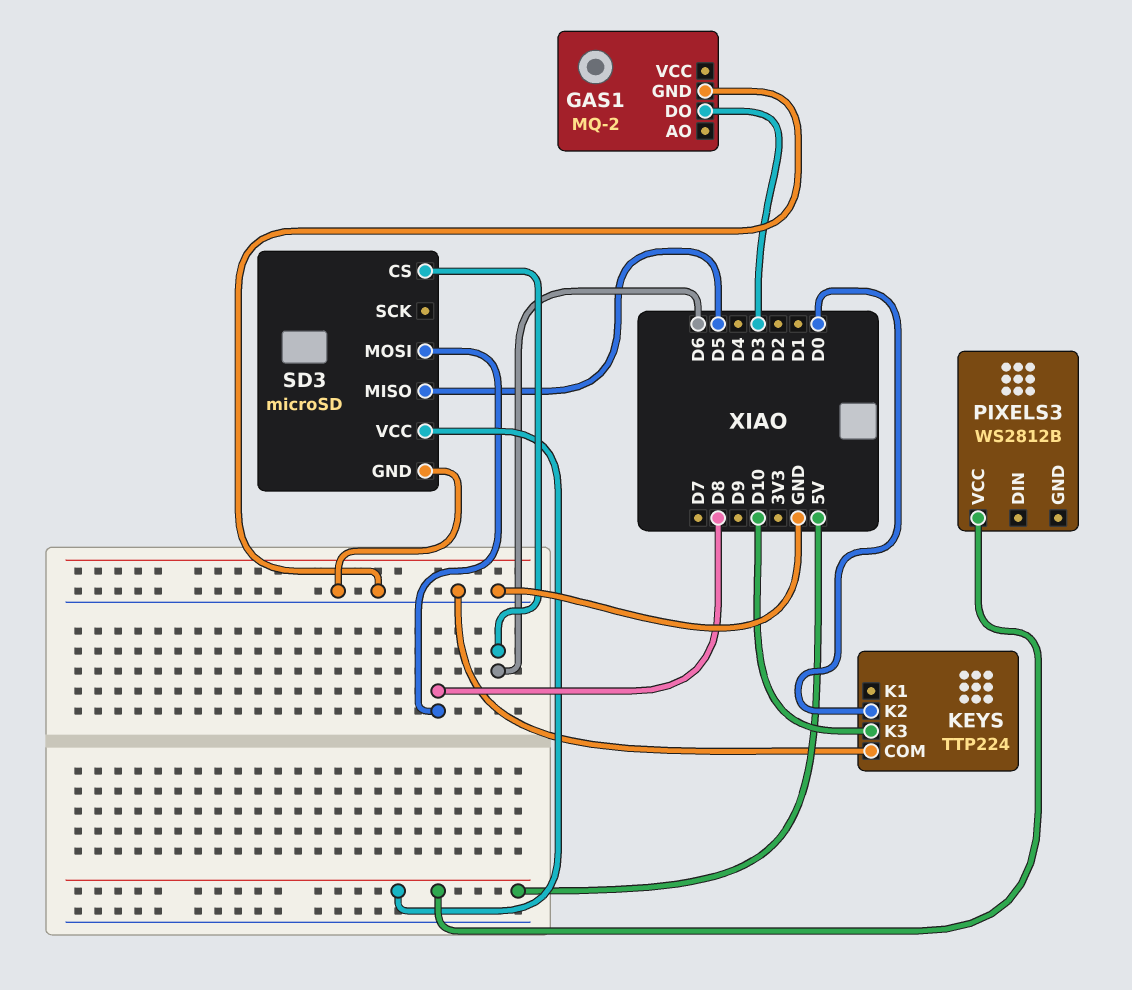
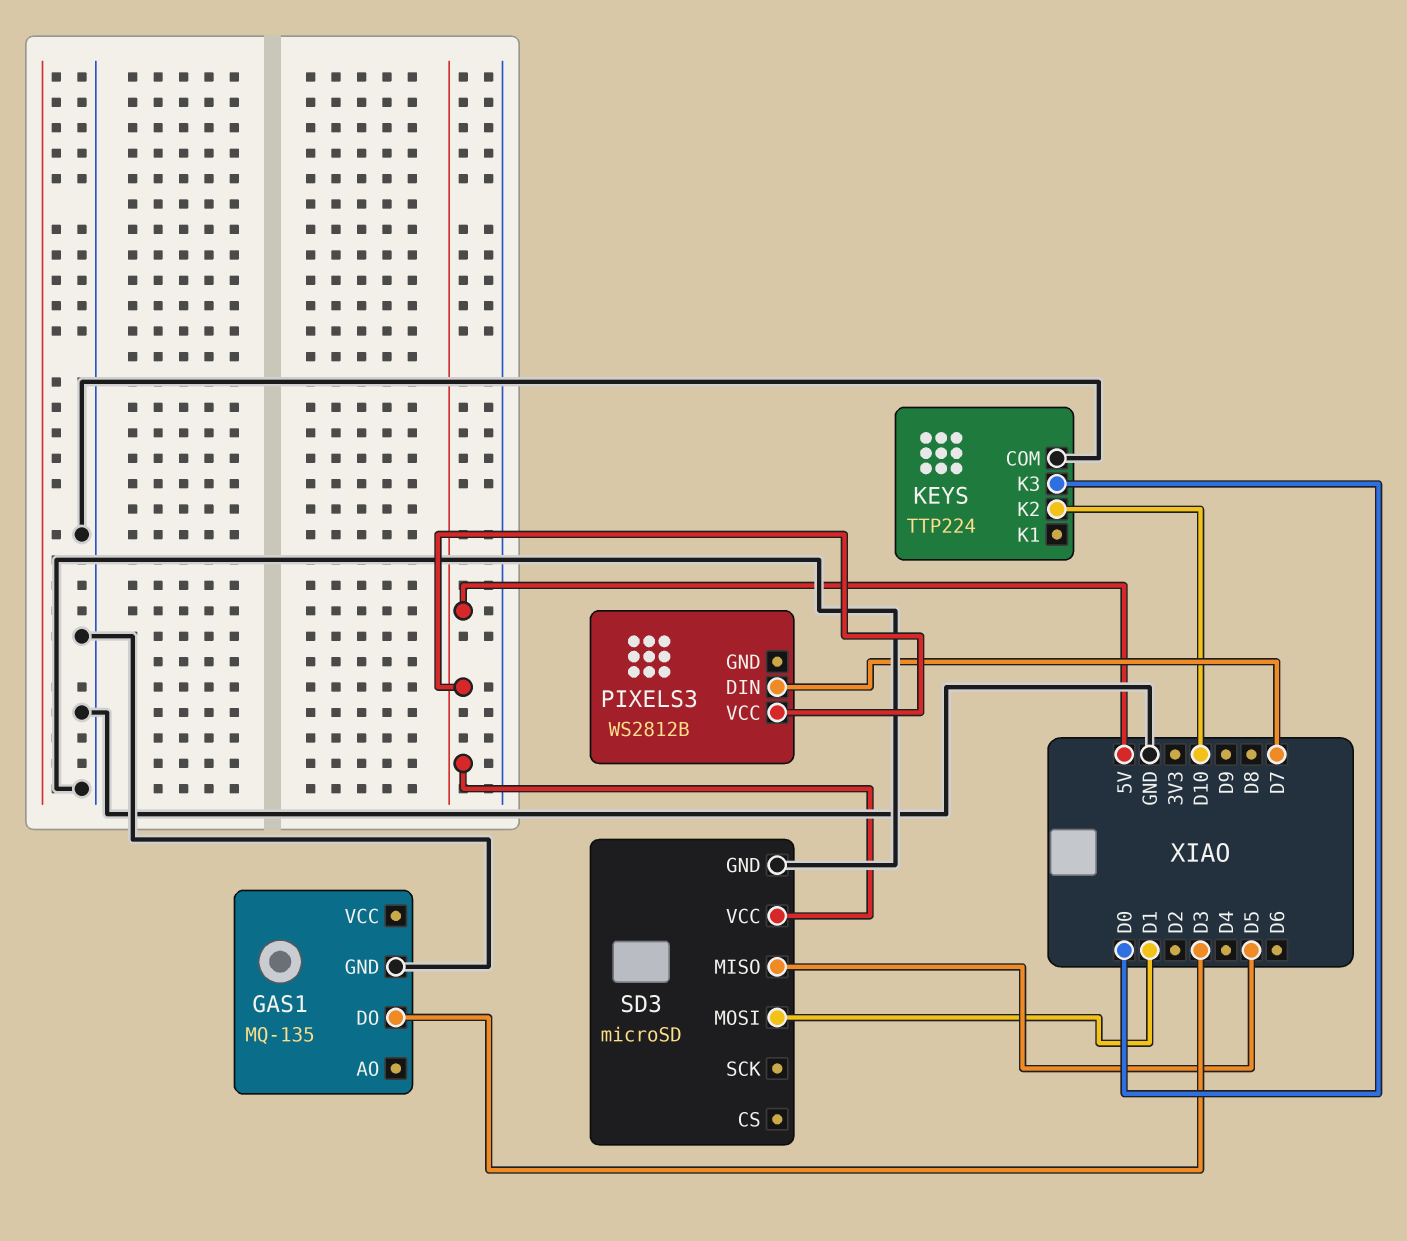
GAS1: MQ-2 -> MQ-135
KEYS pin K2: D0 -> D10
KEYS pin K3: D10 -> D0
PIXELS3 pin DIN: none -> D7
SD3 pin CS: D6 -> none
SD3 pin MOSI: D8 -> D1

